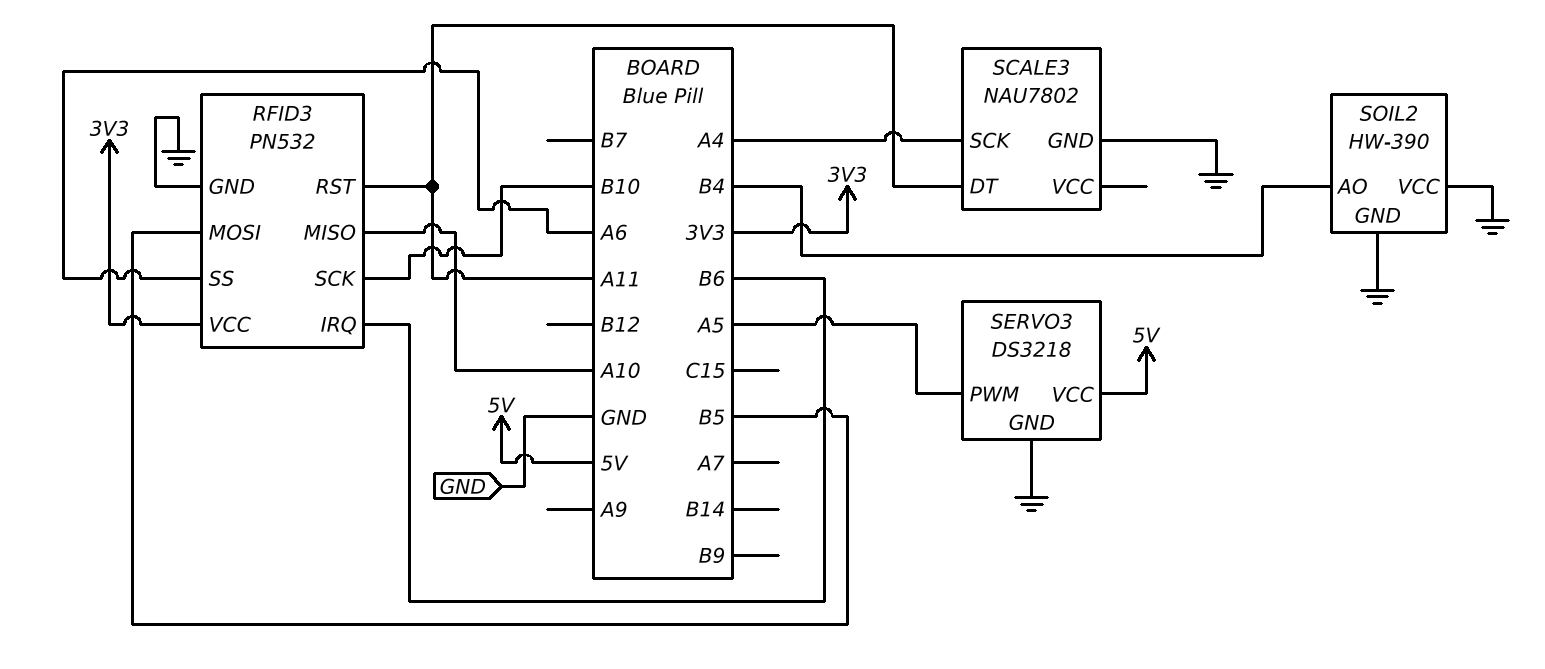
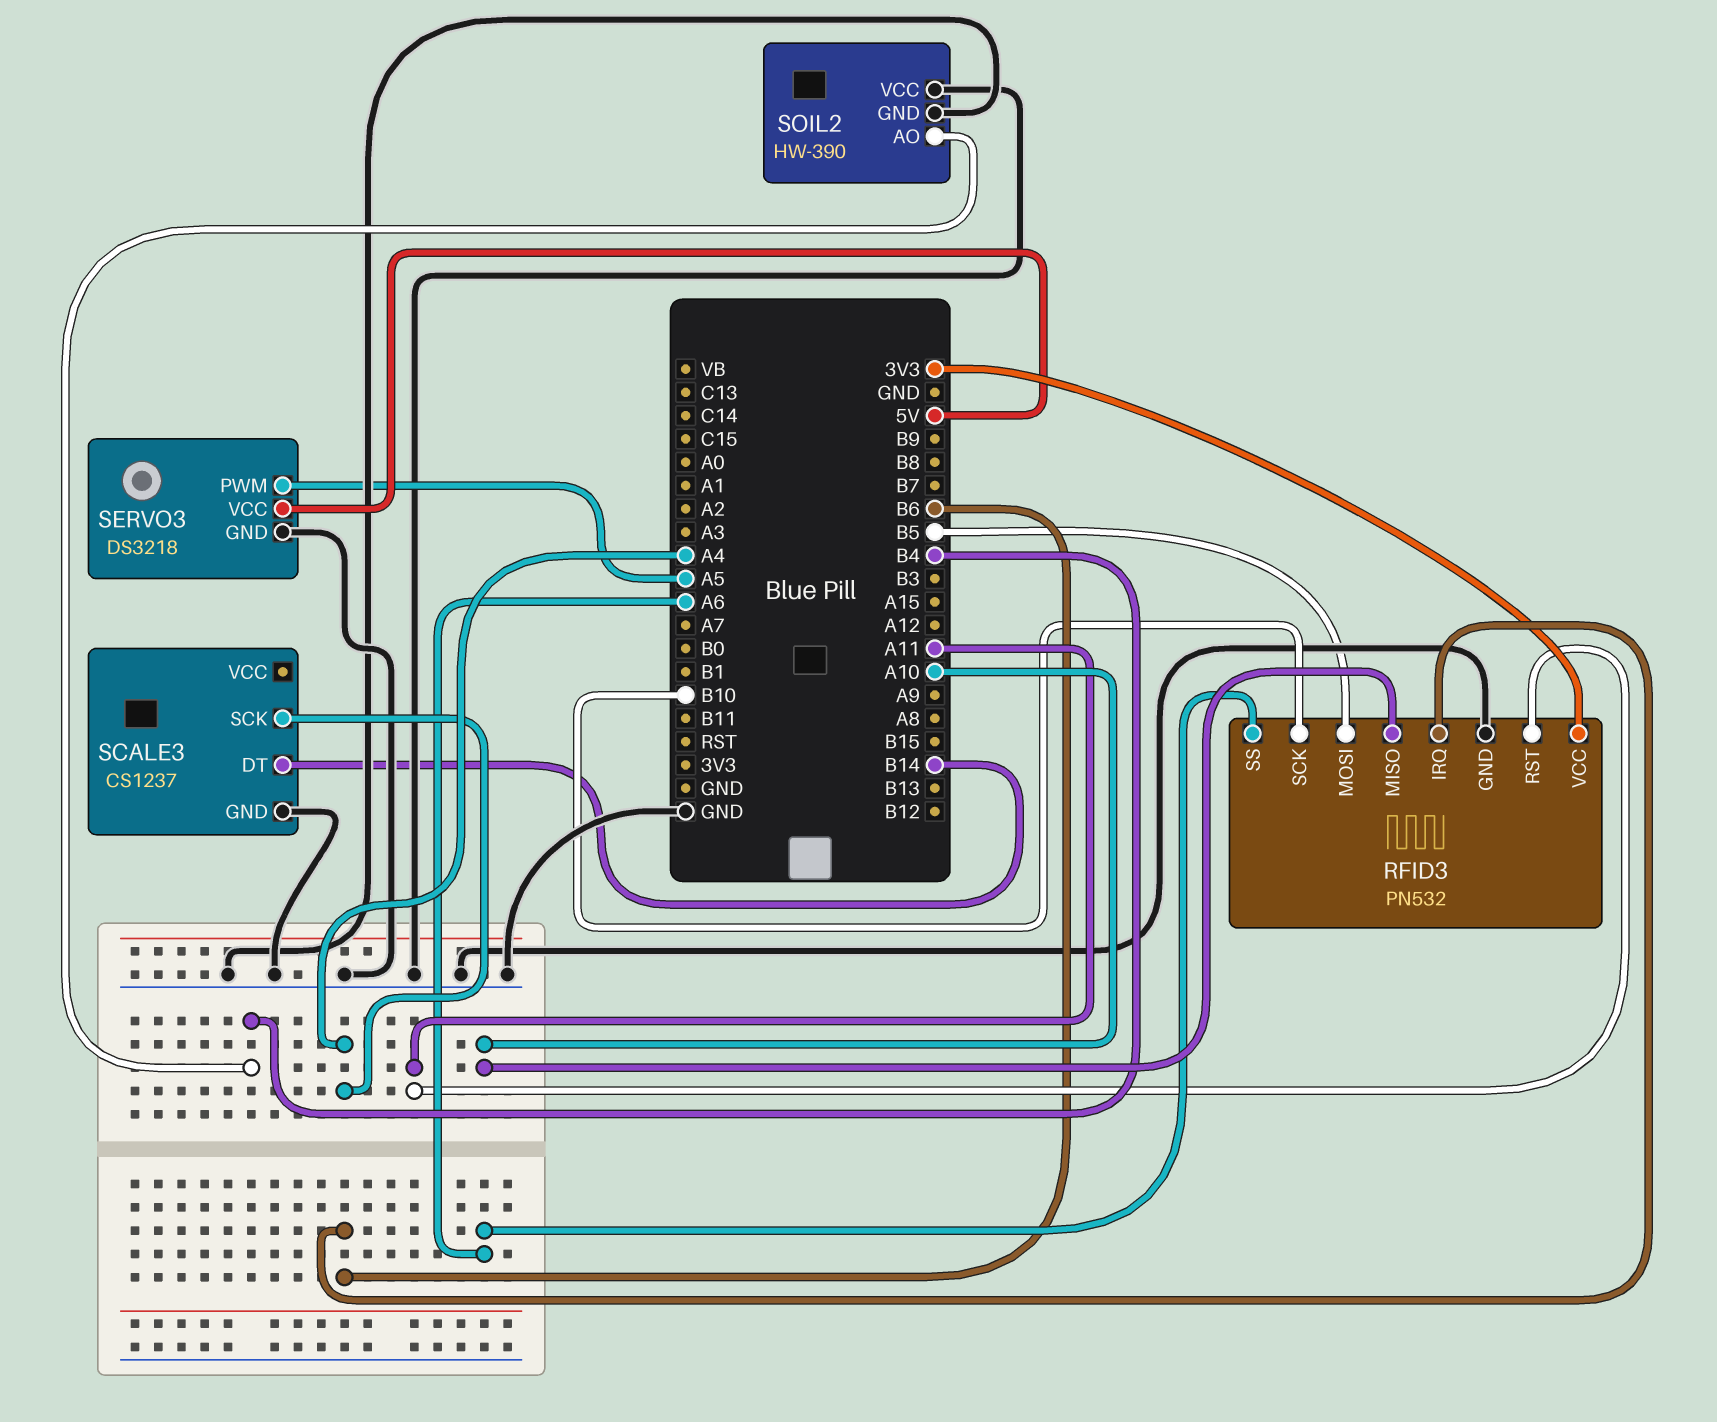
SCALE3: NAU7802 -> CS1237
SCALE3 pin DT: A11 -> B14

